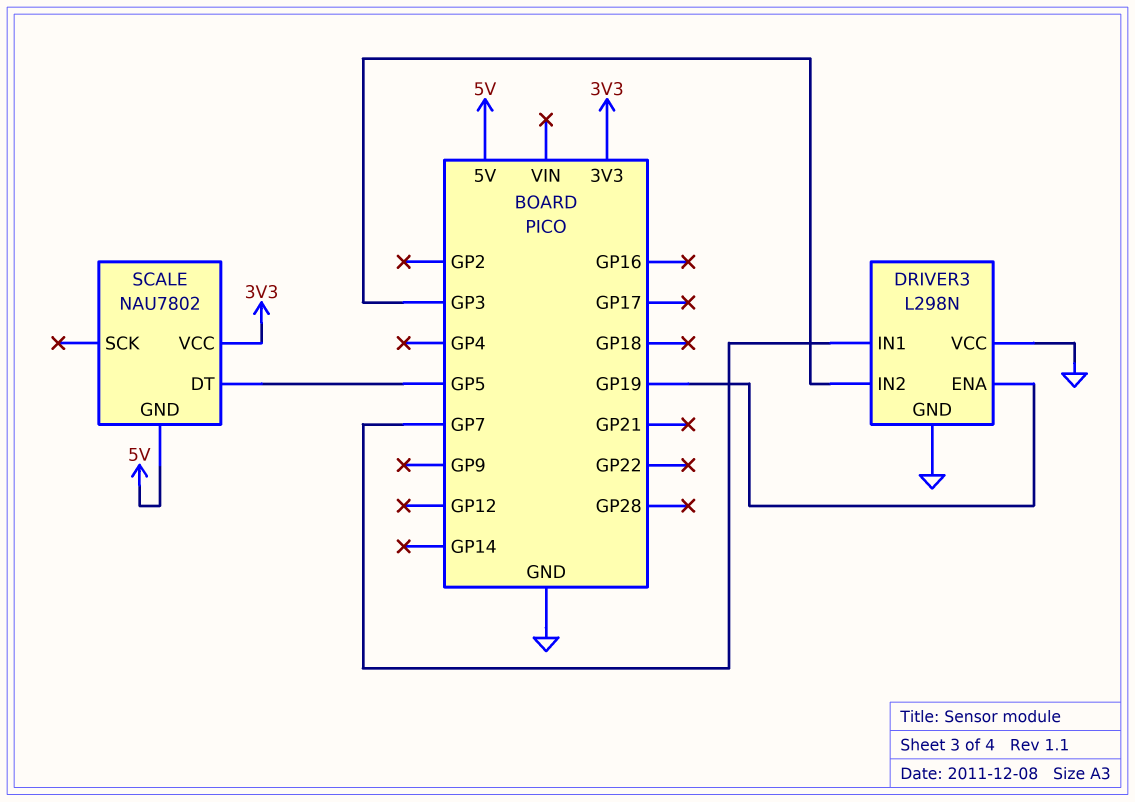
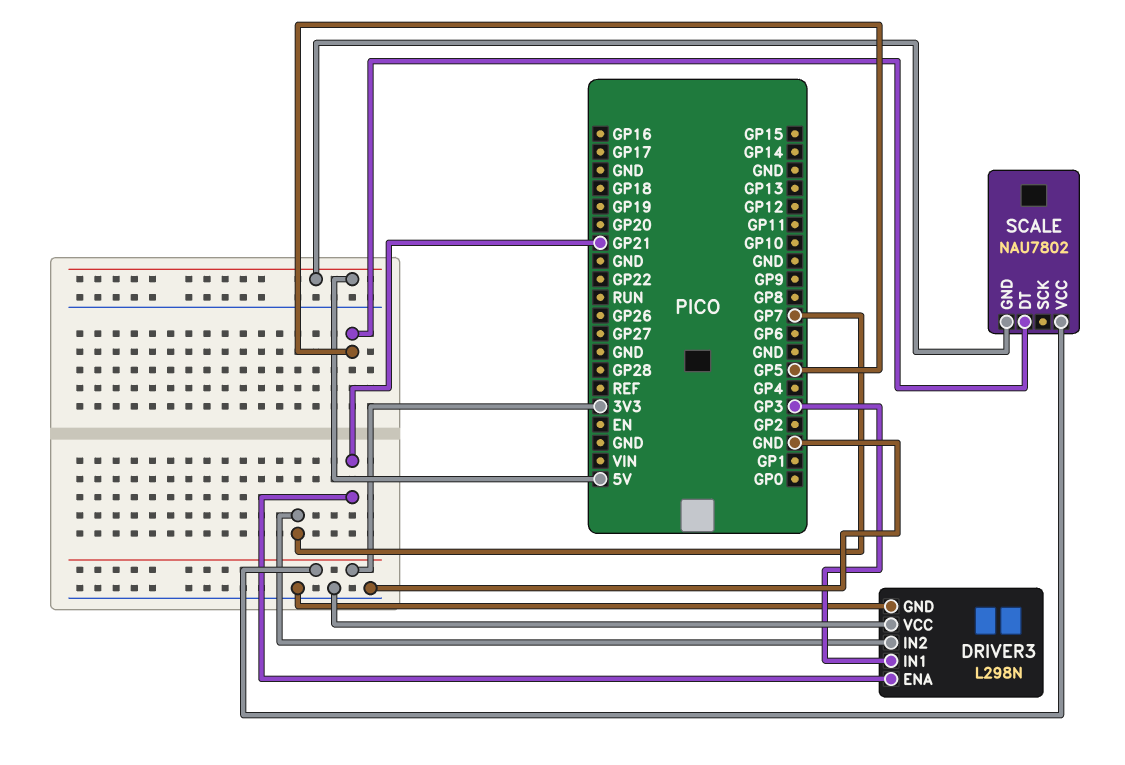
DRIVER3 pin ENA: GP19 -> GP21
DRIVER3 pin IN1: GP7 -> GP3
DRIVER3 pin IN2: GP3 -> GP7

